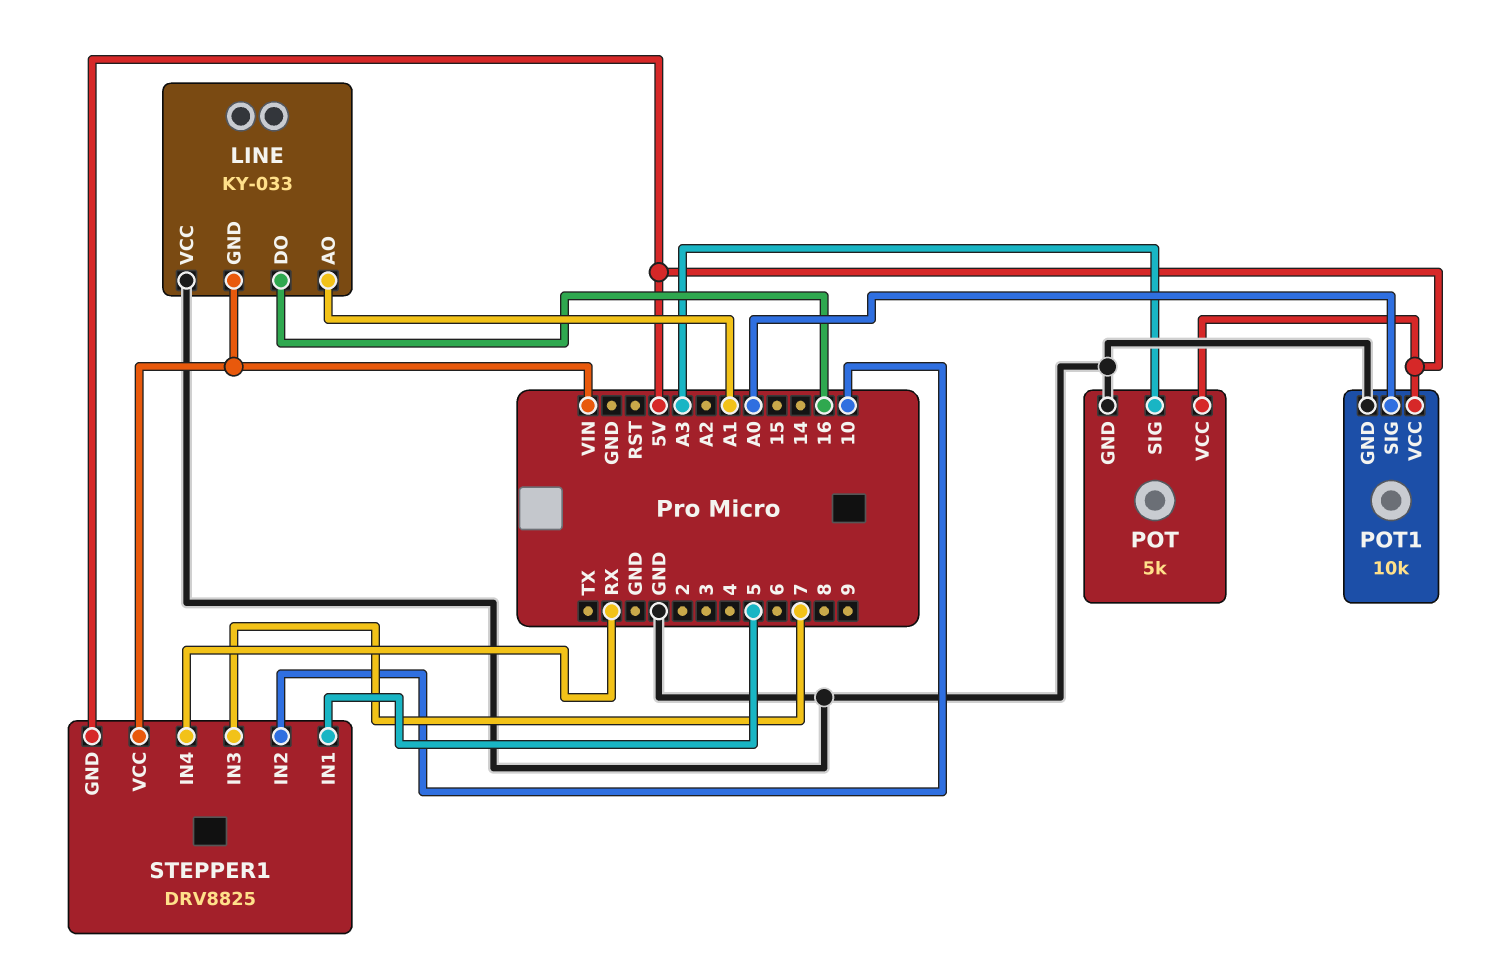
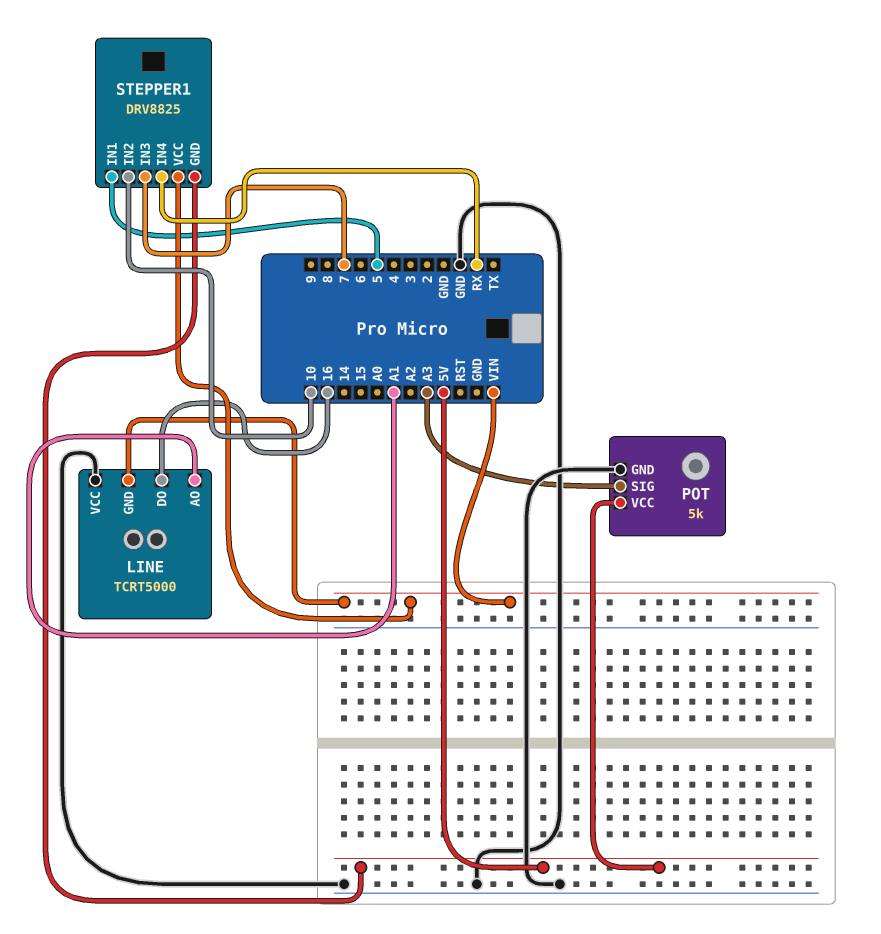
LINE: KY-033 -> TCRT5000
POT1: 10k -> none
POT1 pin GND: GND -> none
POT1 pin SIG: A0 -> none
POT1 pin VCC: 5V -> none

